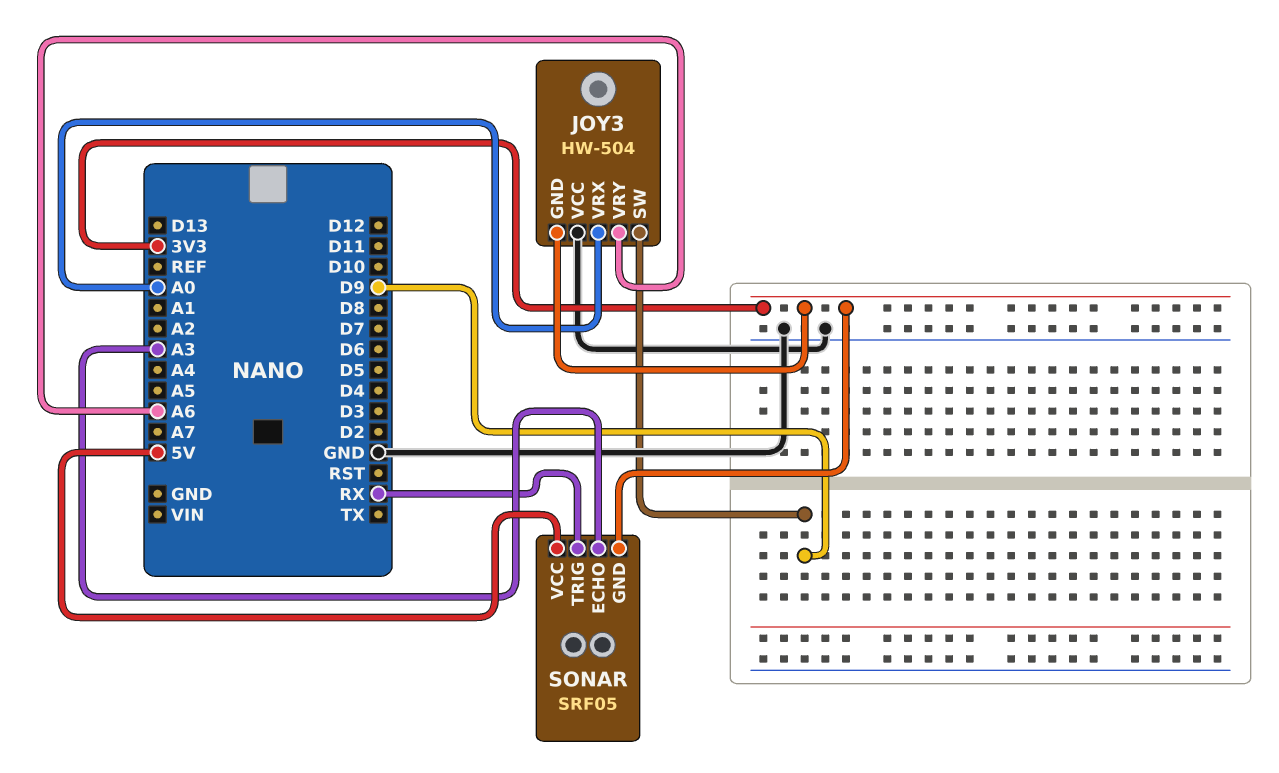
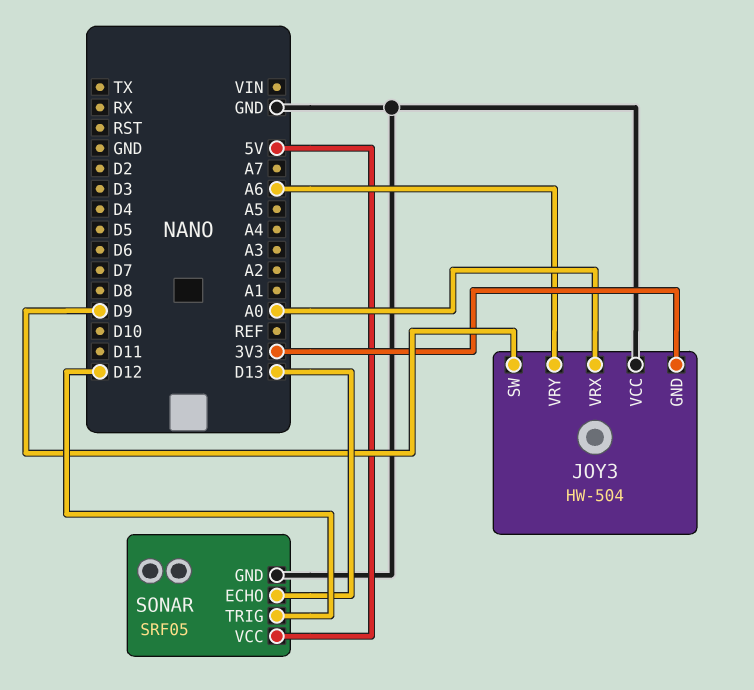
SONAR pin ECHO: A3 -> D13
SONAR pin GND: 3V3 -> GND
SONAR pin TRIG: RX -> D12

